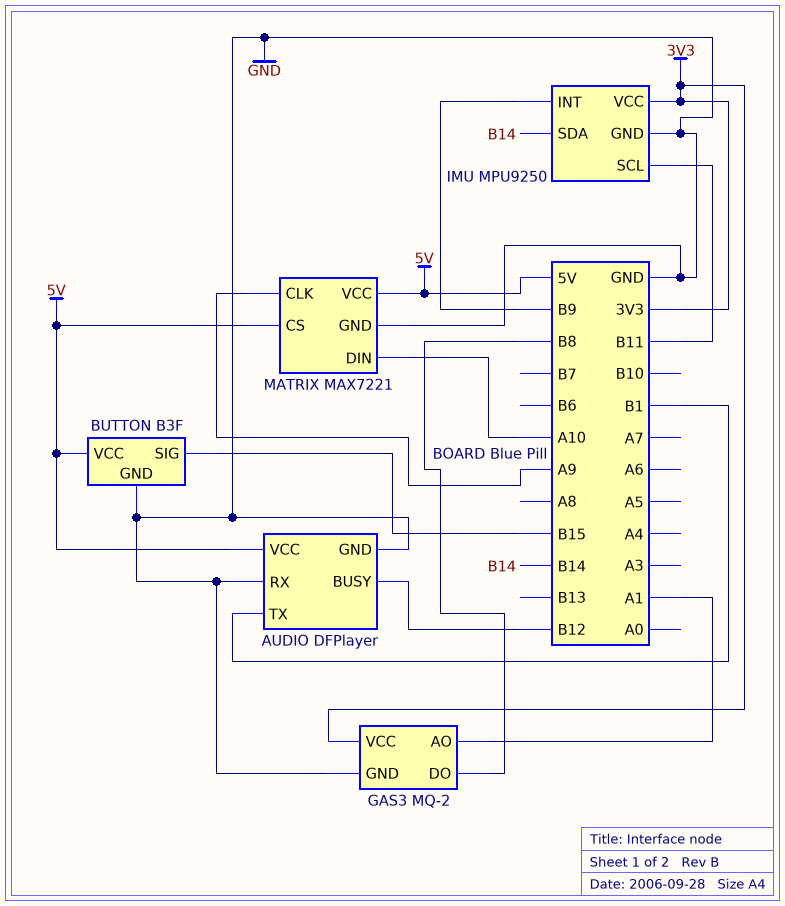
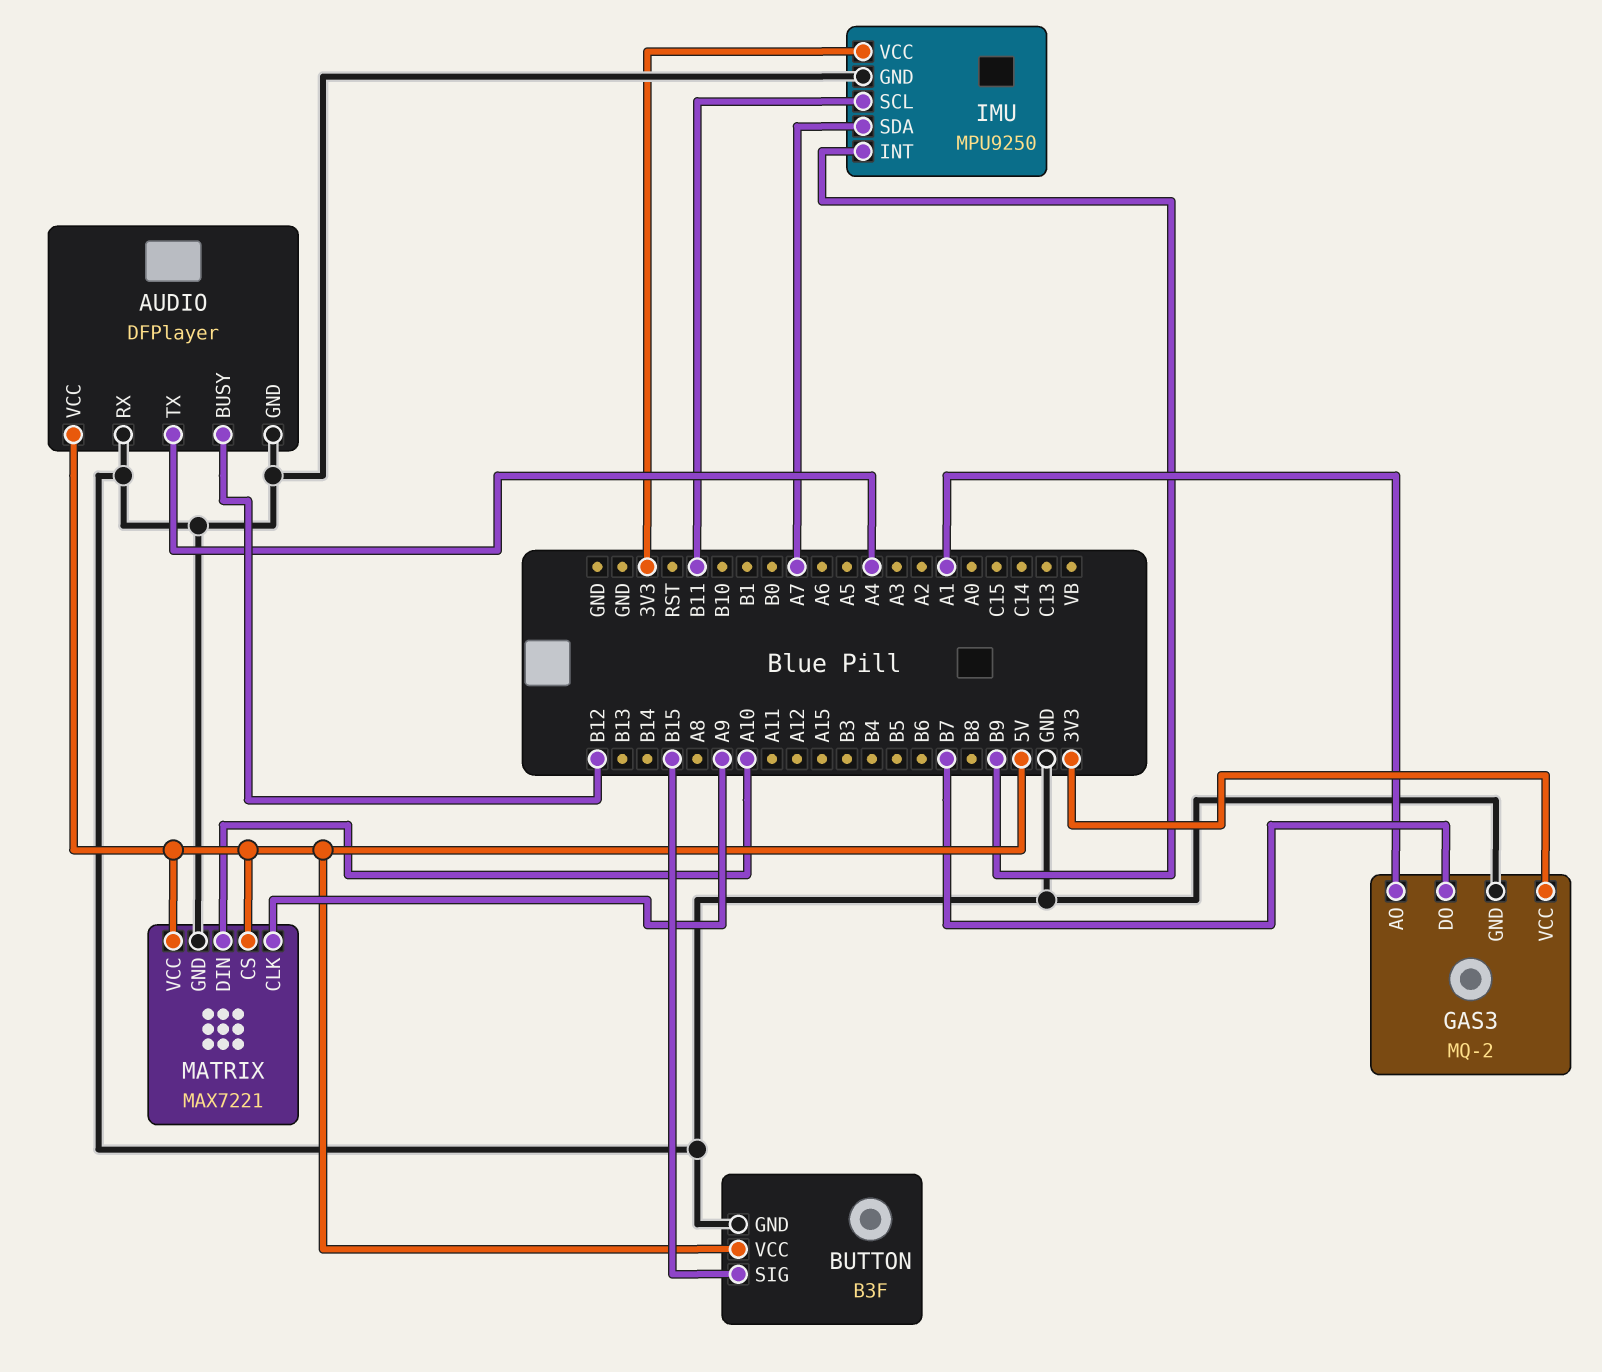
AUDIO pin TX: B1 -> A4
GAS3 pin DO: B8 -> B7
IMU pin SDA: B14 -> A7

